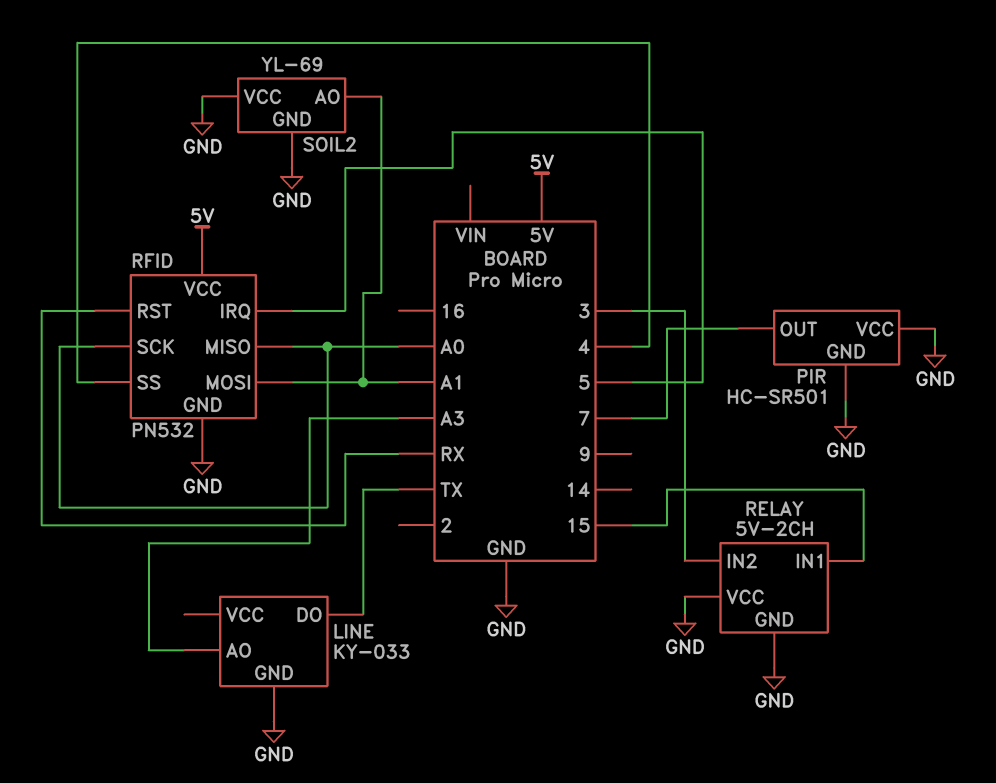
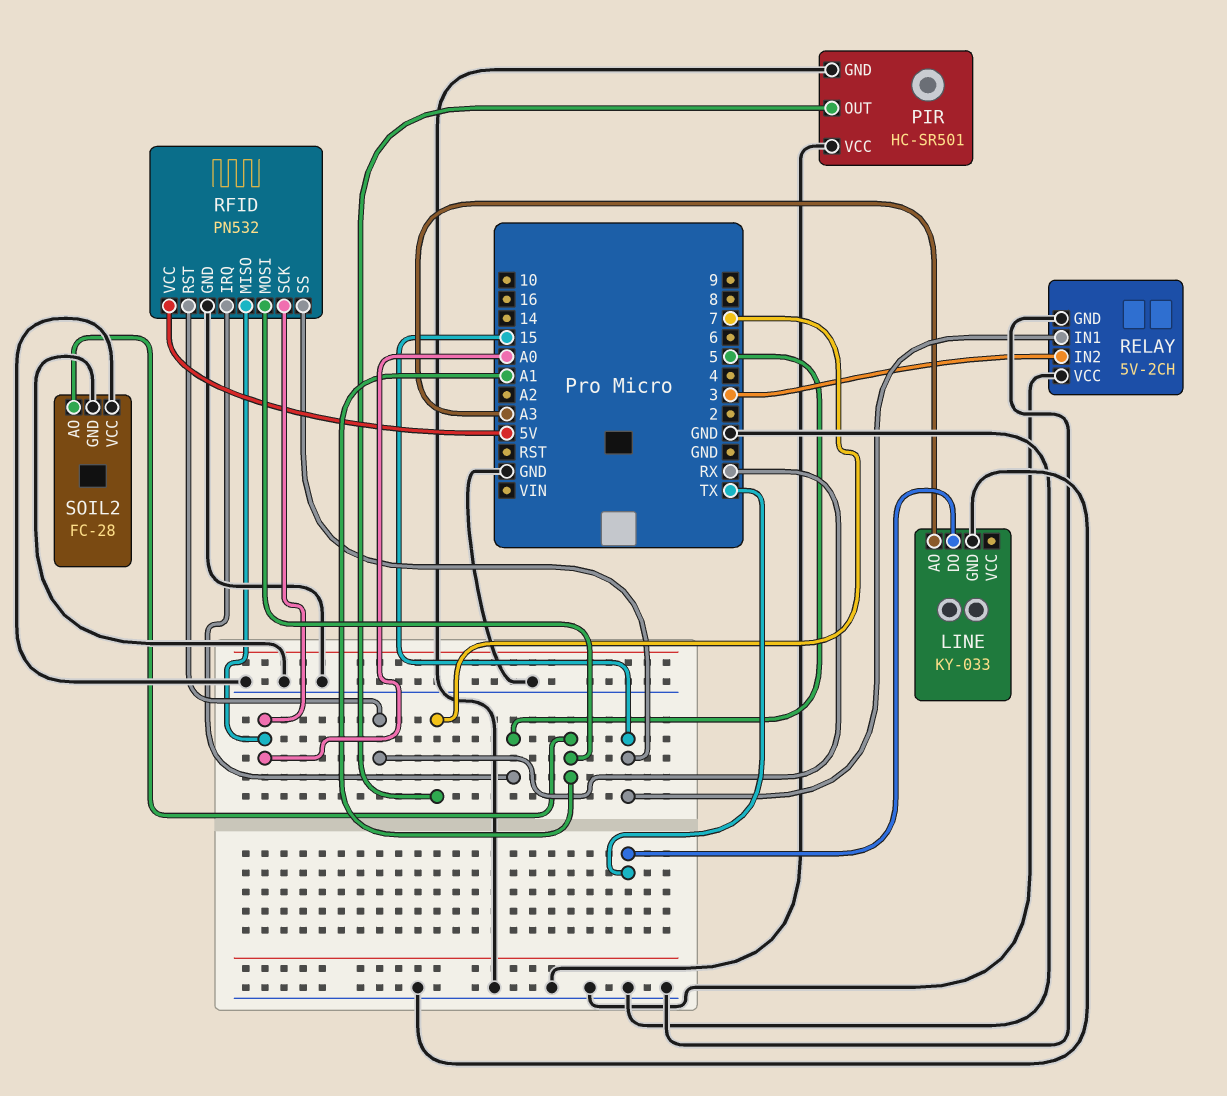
RFID pin SS: 4 -> 15
SOIL2: YL-69 -> FC-28

